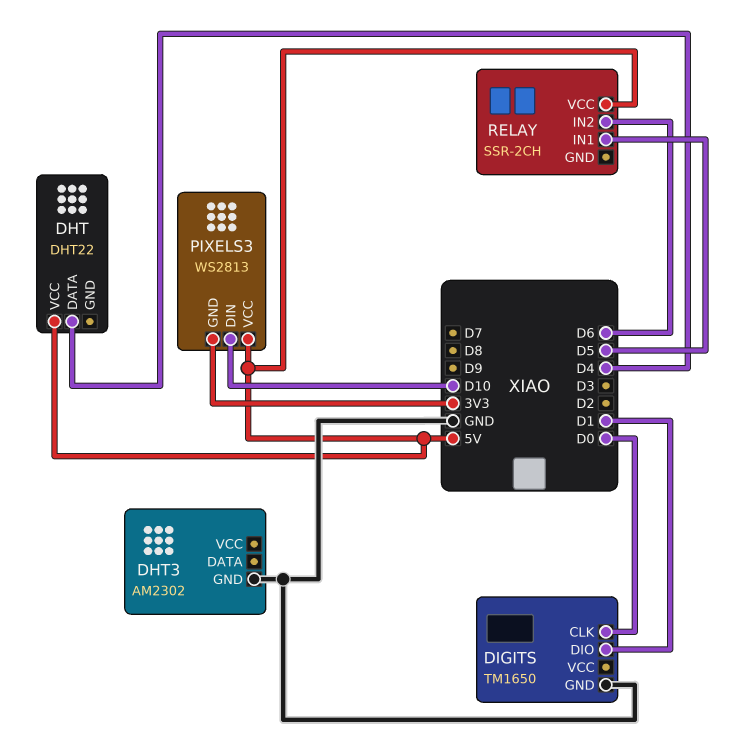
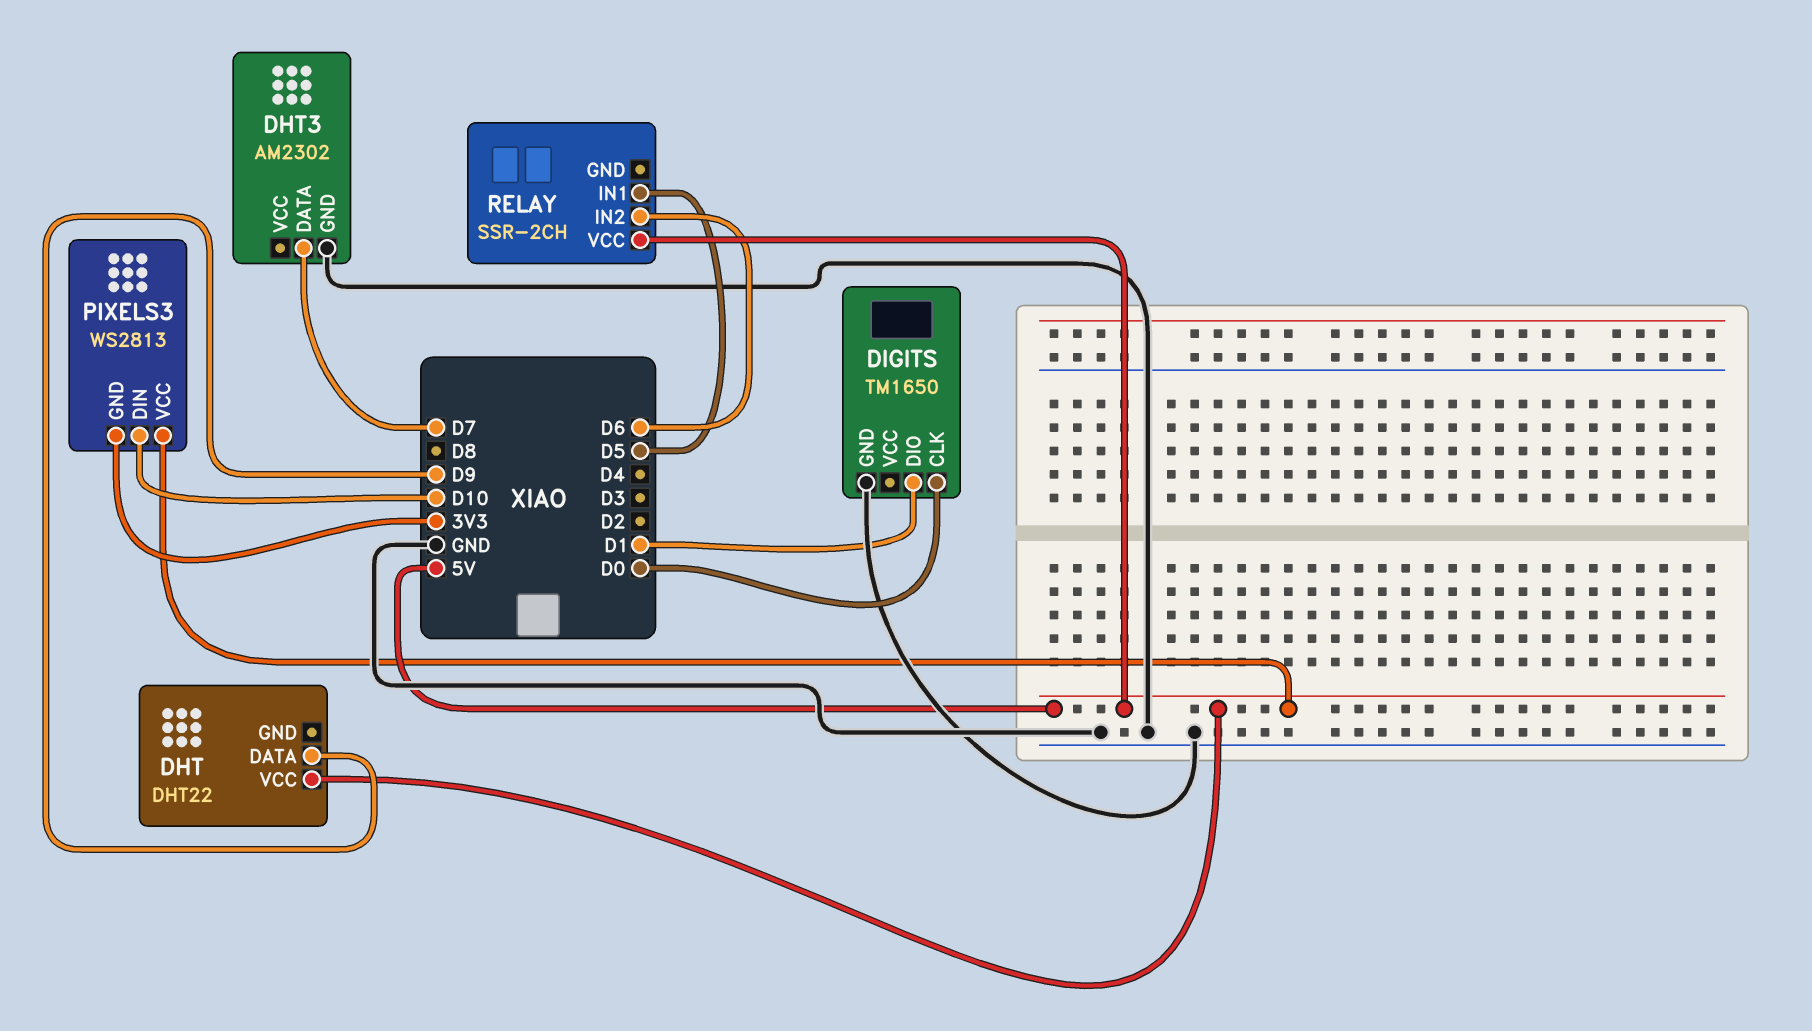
DHT pin DATA: D4 -> D9
DHT3 pin DATA: none -> D7

